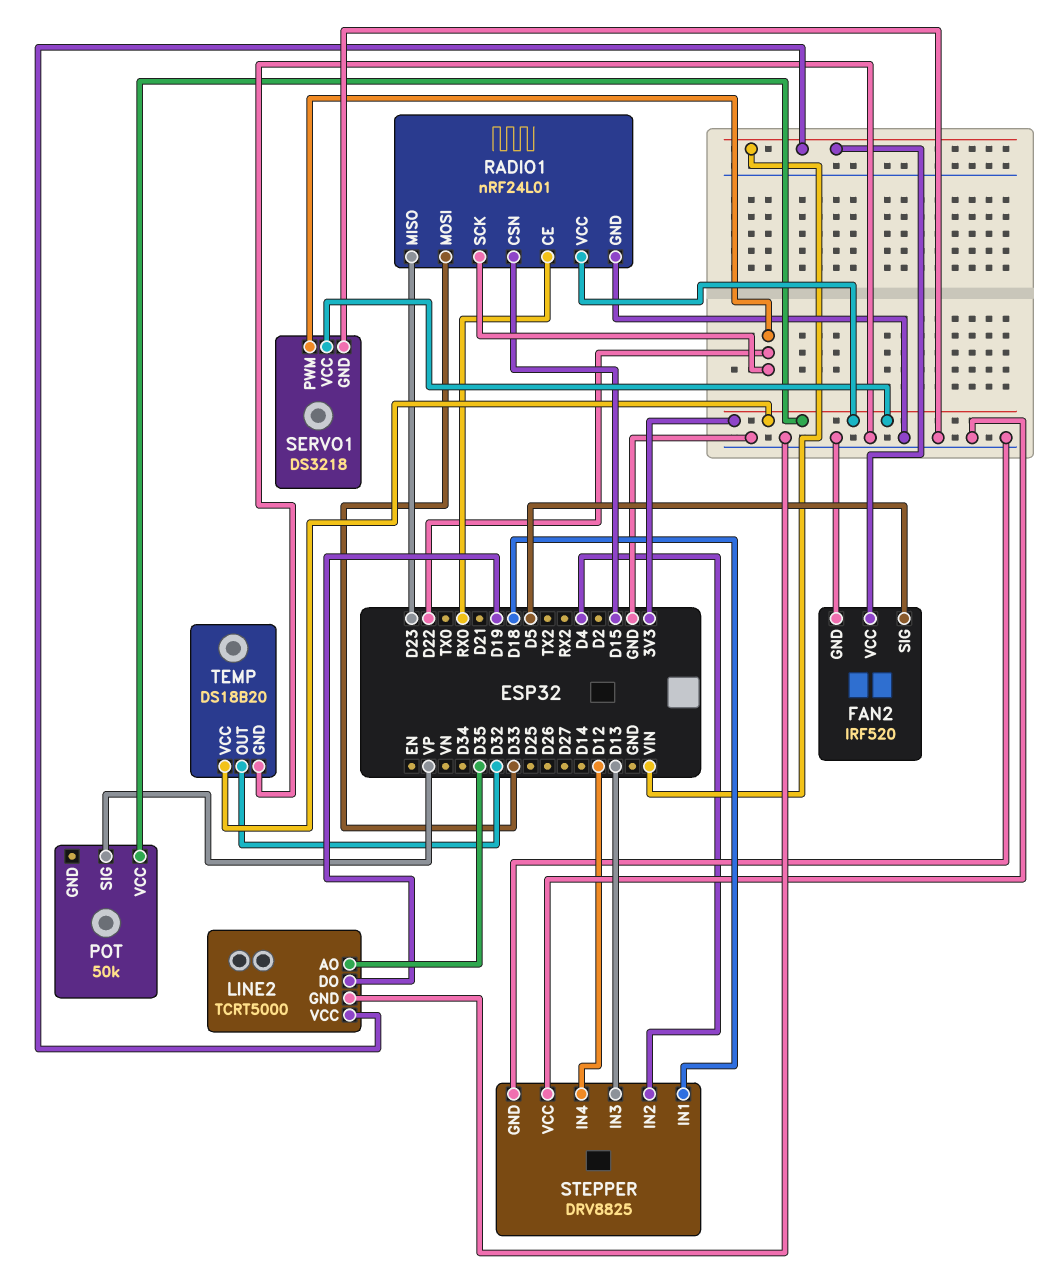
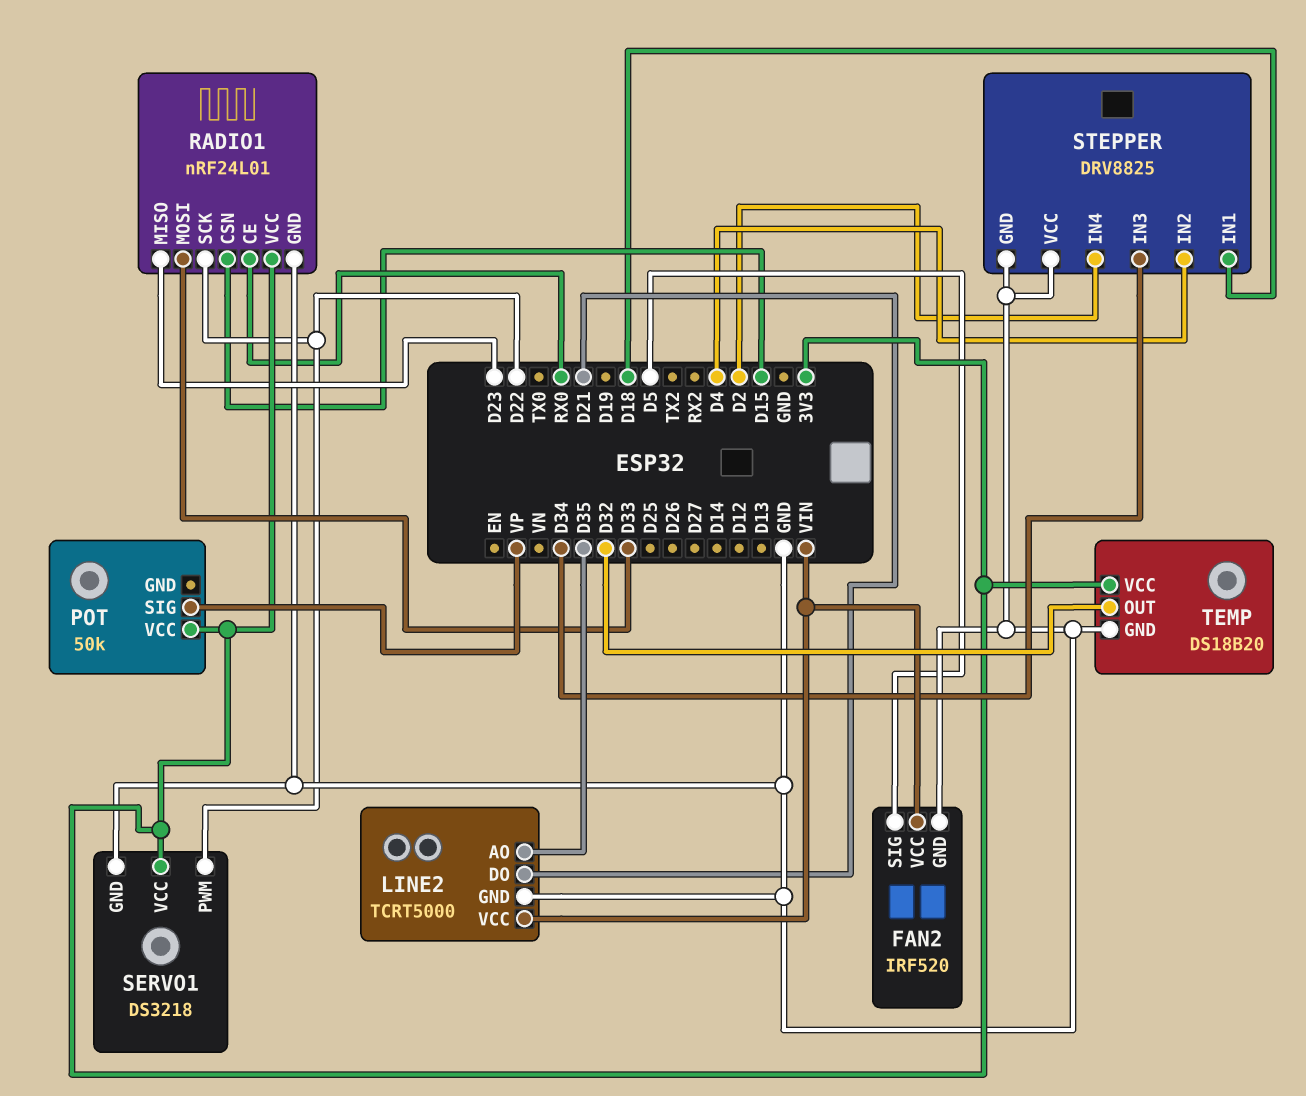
LINE2 pin DO: D19 -> D21
STEPPER pin IN3: D13 -> D34
STEPPER pin IN4: D12 -> D2

